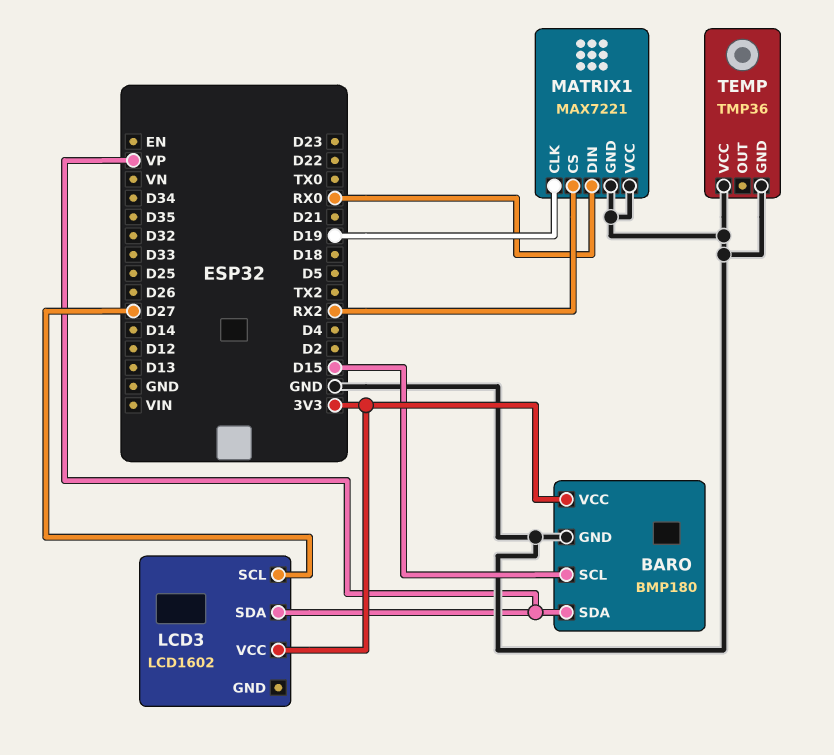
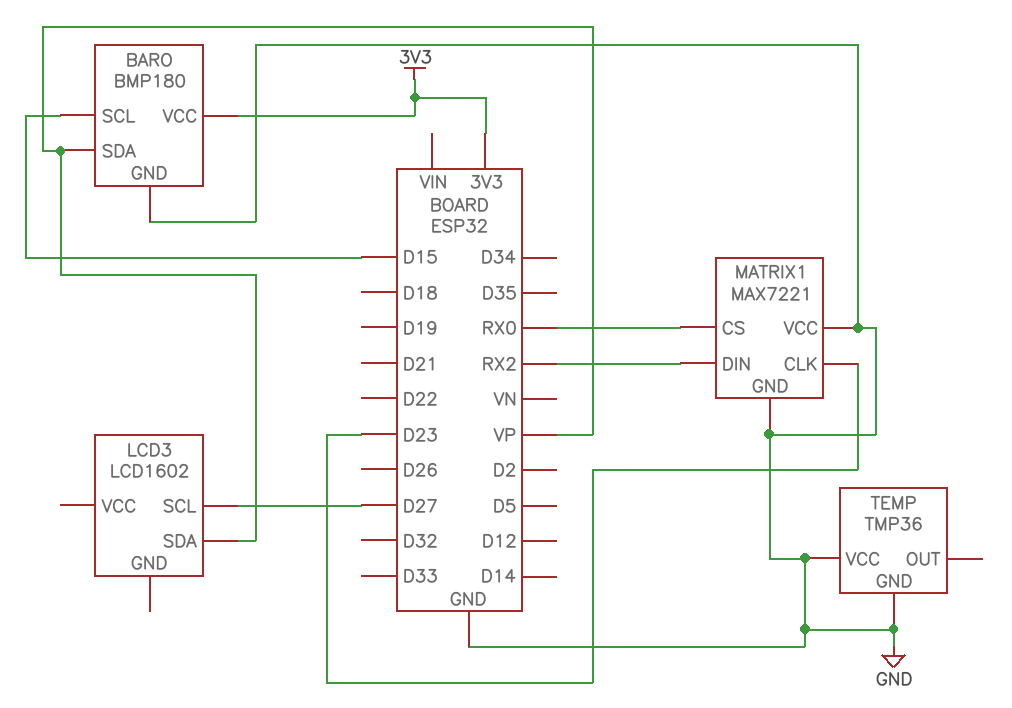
LCD3 pin VCC: 3V3 -> none
MATRIX1 pin CLK: D19 -> D23
MATRIX1 pin CS: RX2 -> RX0
MATRIX1 pin DIN: RX0 -> RX2

